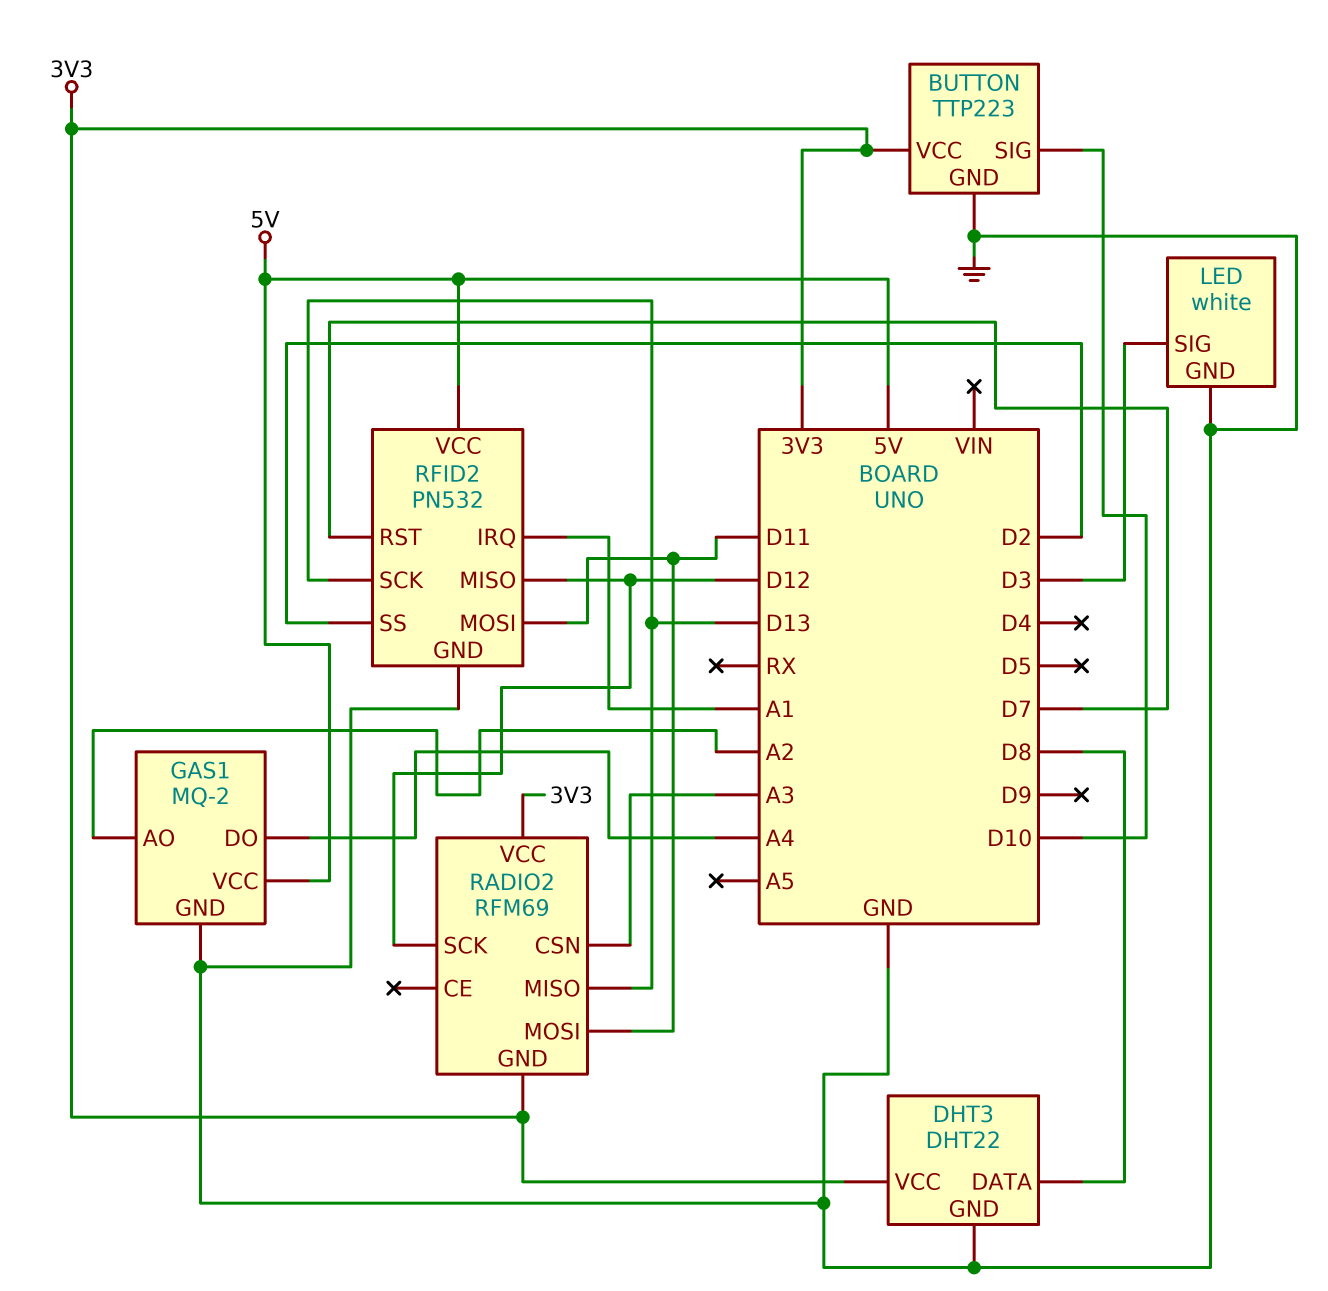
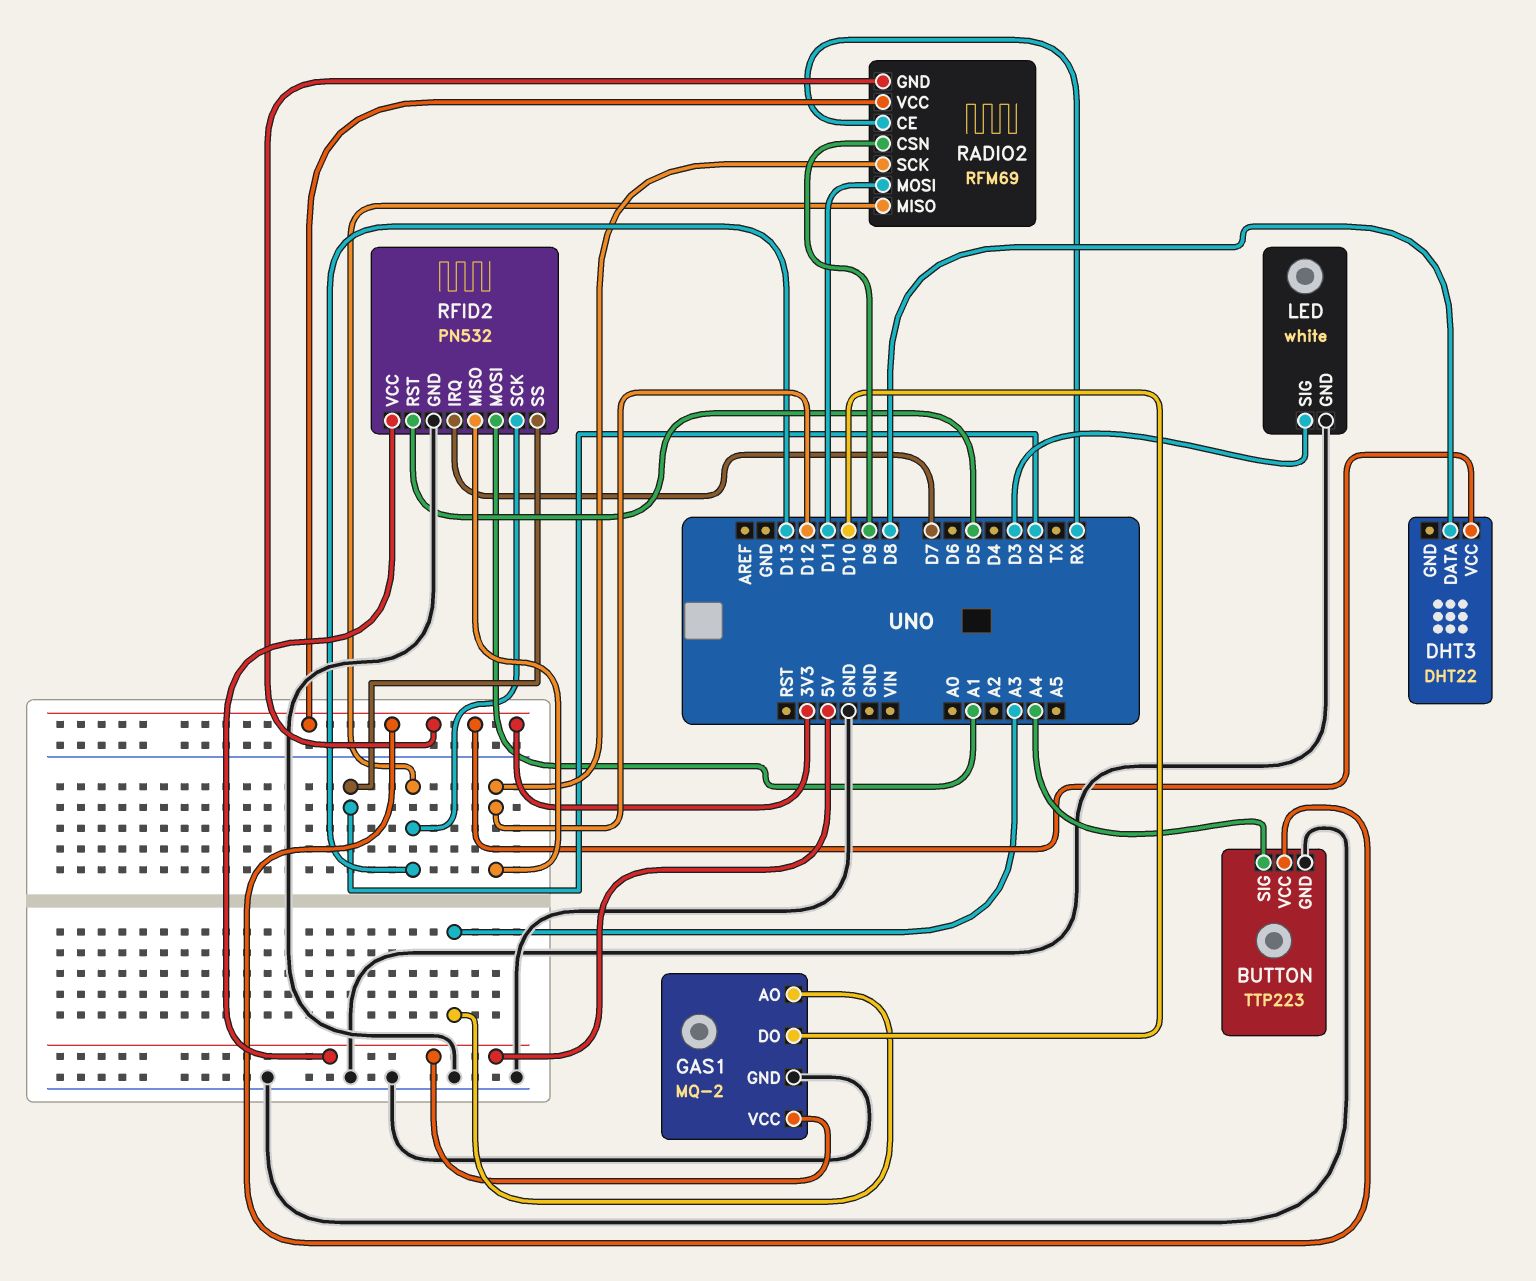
BUTTON pin SIG: D10 -> A4
DHT3 pin GND: GND -> none
GAS1 pin AO: A2 -> A3
GAS1 pin DO: A4 -> D10
RADIO2 pin CE: none -> RX
RADIO2 pin CSN: A3 -> D9
RFID2 pin IRQ: A1 -> D7
RFID2 pin MOSI: D11 -> A1
RFID2 pin RST: D7 -> D5

